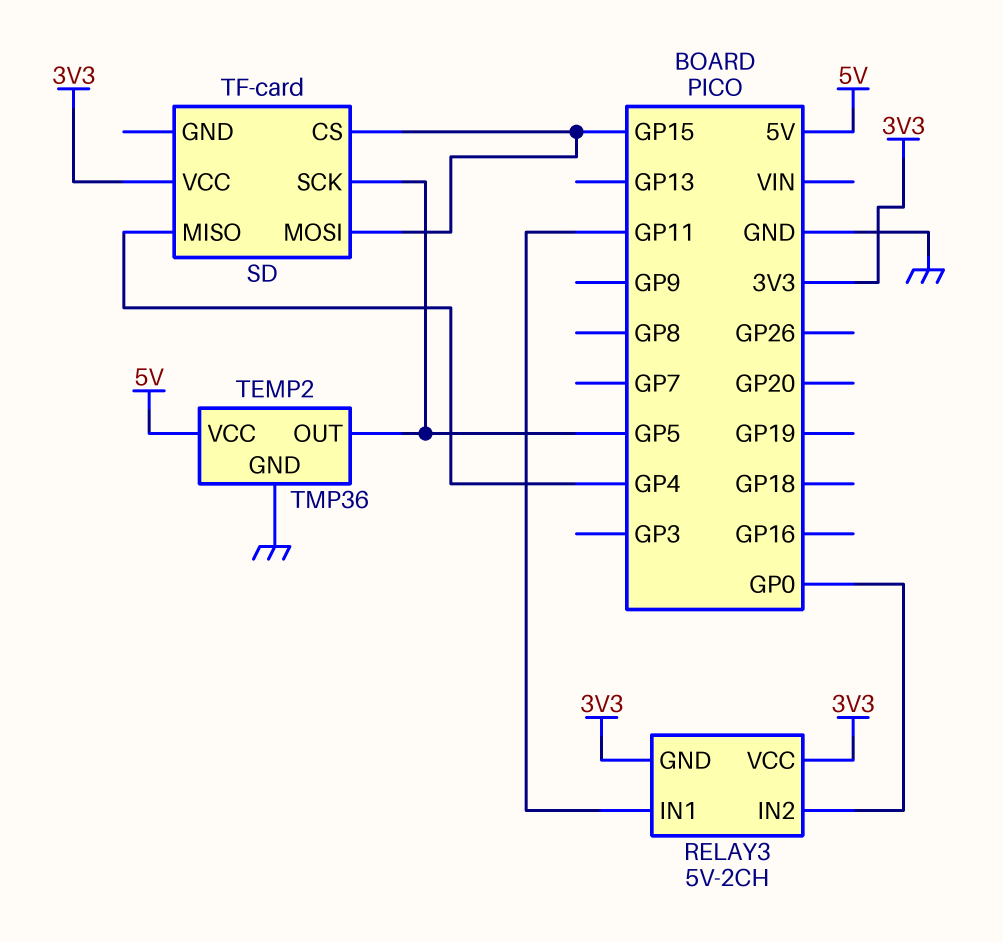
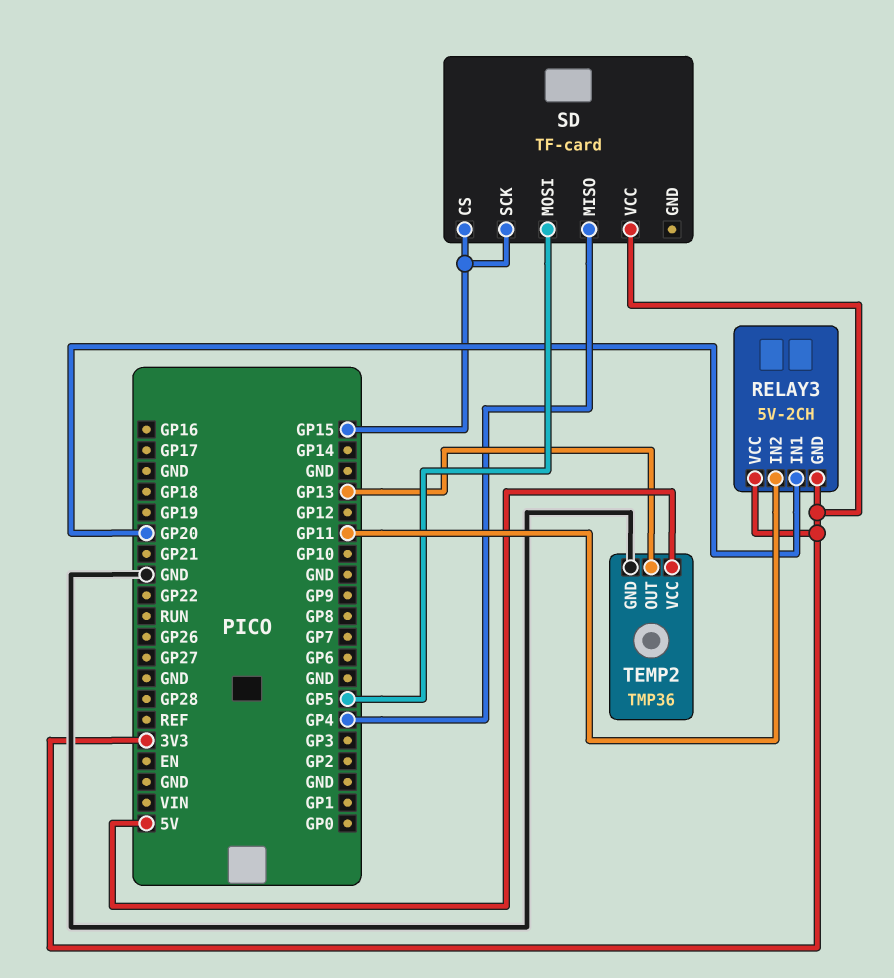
RELAY3 pin IN1: GP11 -> GP20
RELAY3 pin IN2: GP0 -> GP11
SD pin MOSI: GP15 -> GP5
SD pin SCK: GP5 -> GP15
TEMP2 pin OUT: GP5 -> GP13

